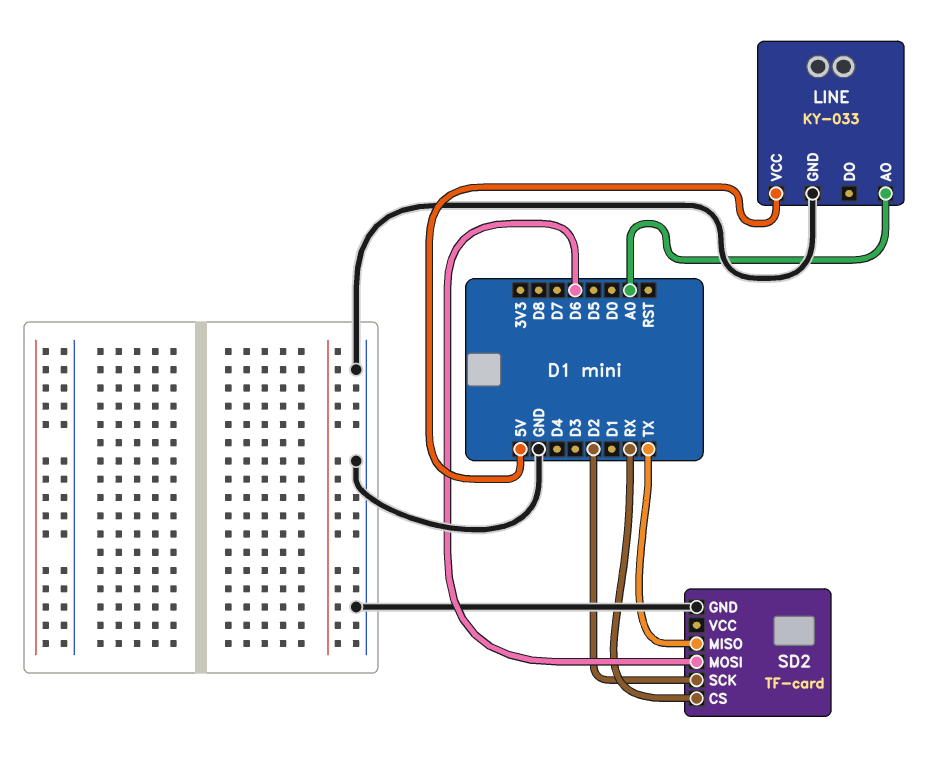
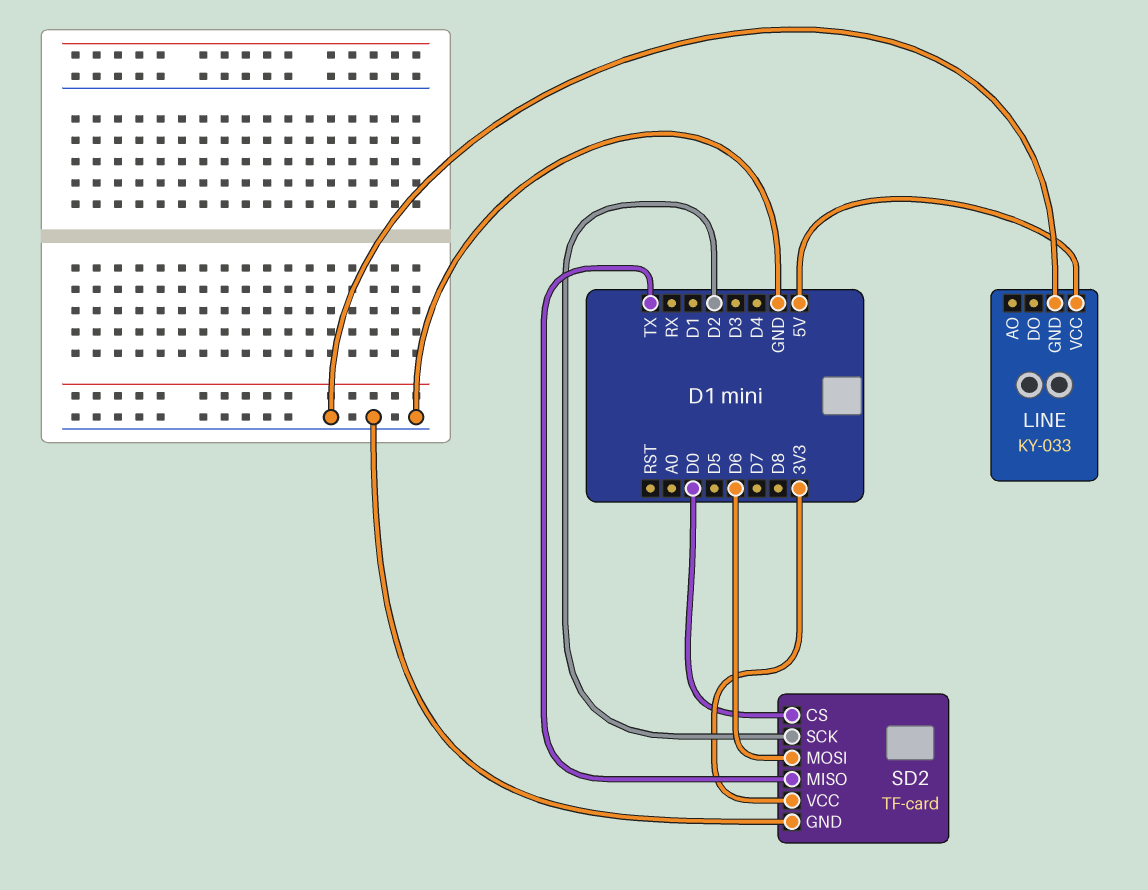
LINE pin AO: A0 -> none
SD2 pin CS: RX -> D0
SD2 pin VCC: none -> 3V3

